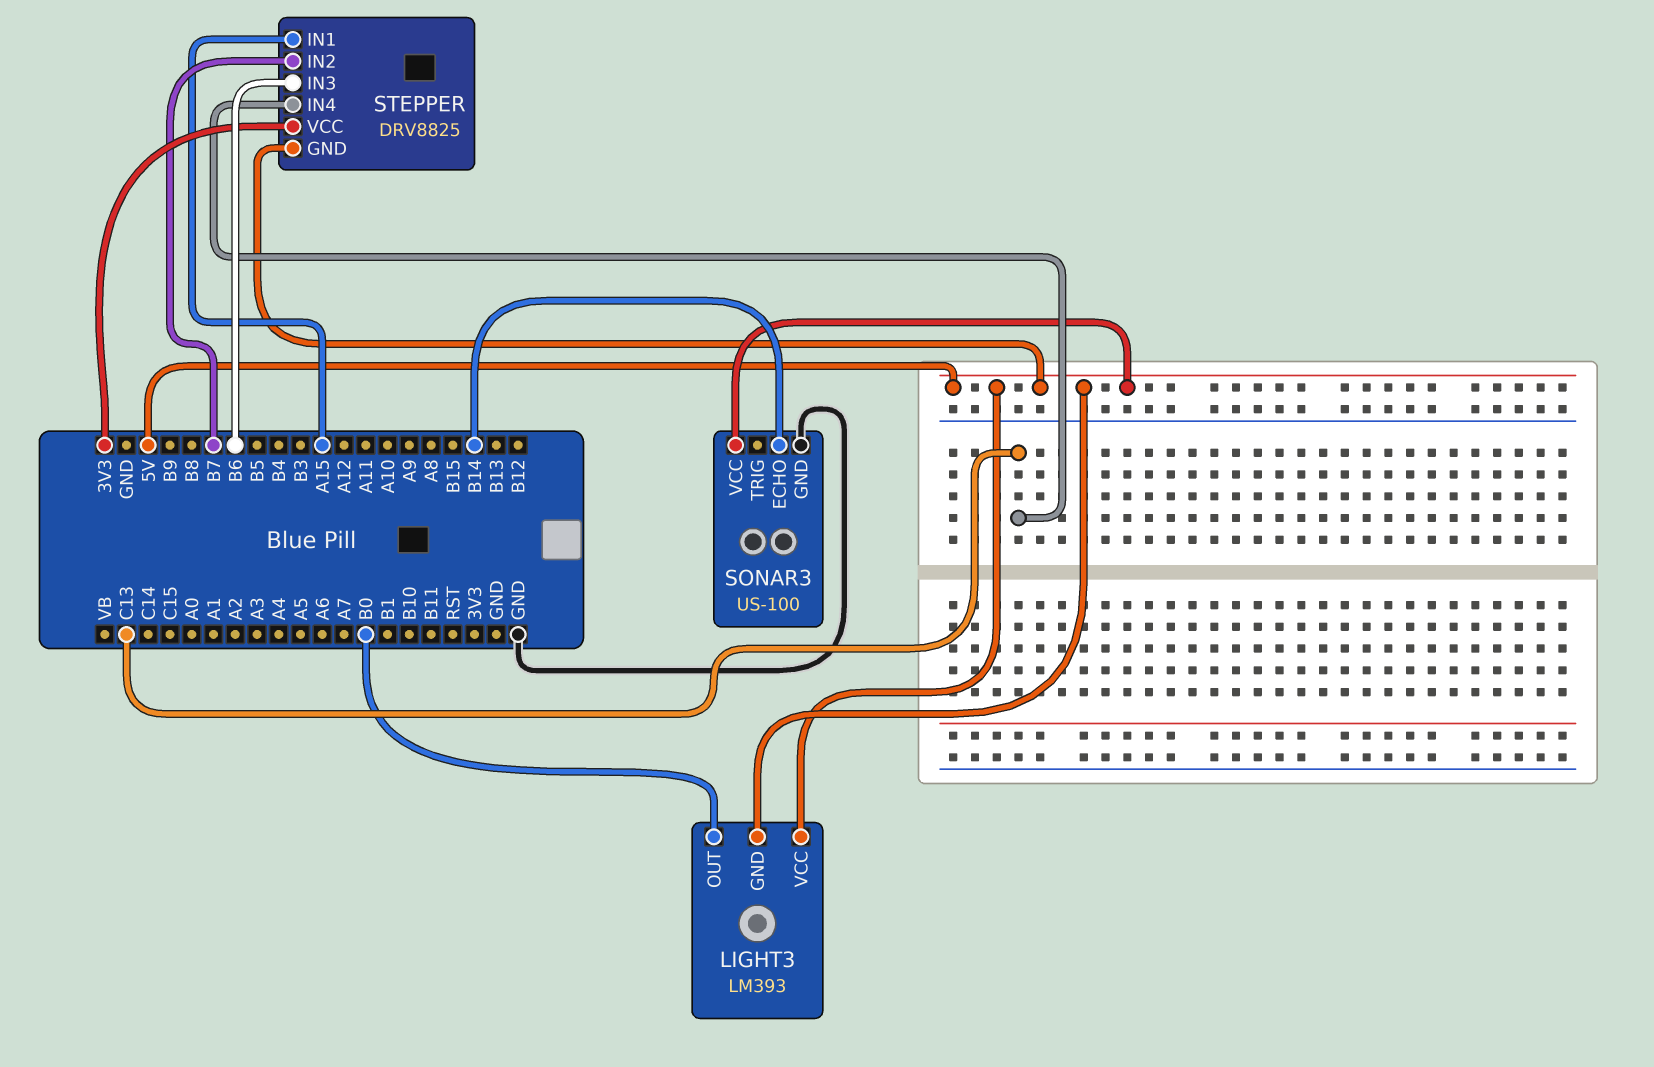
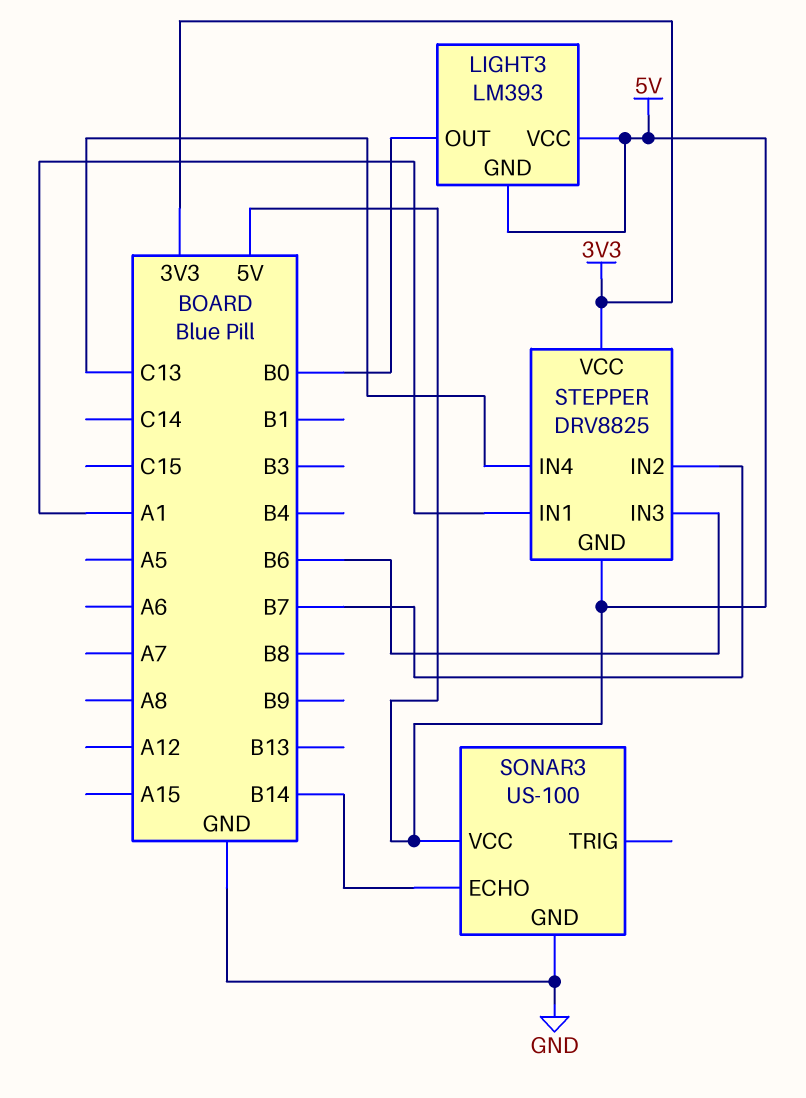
STEPPER pin IN1: A15 -> A1

